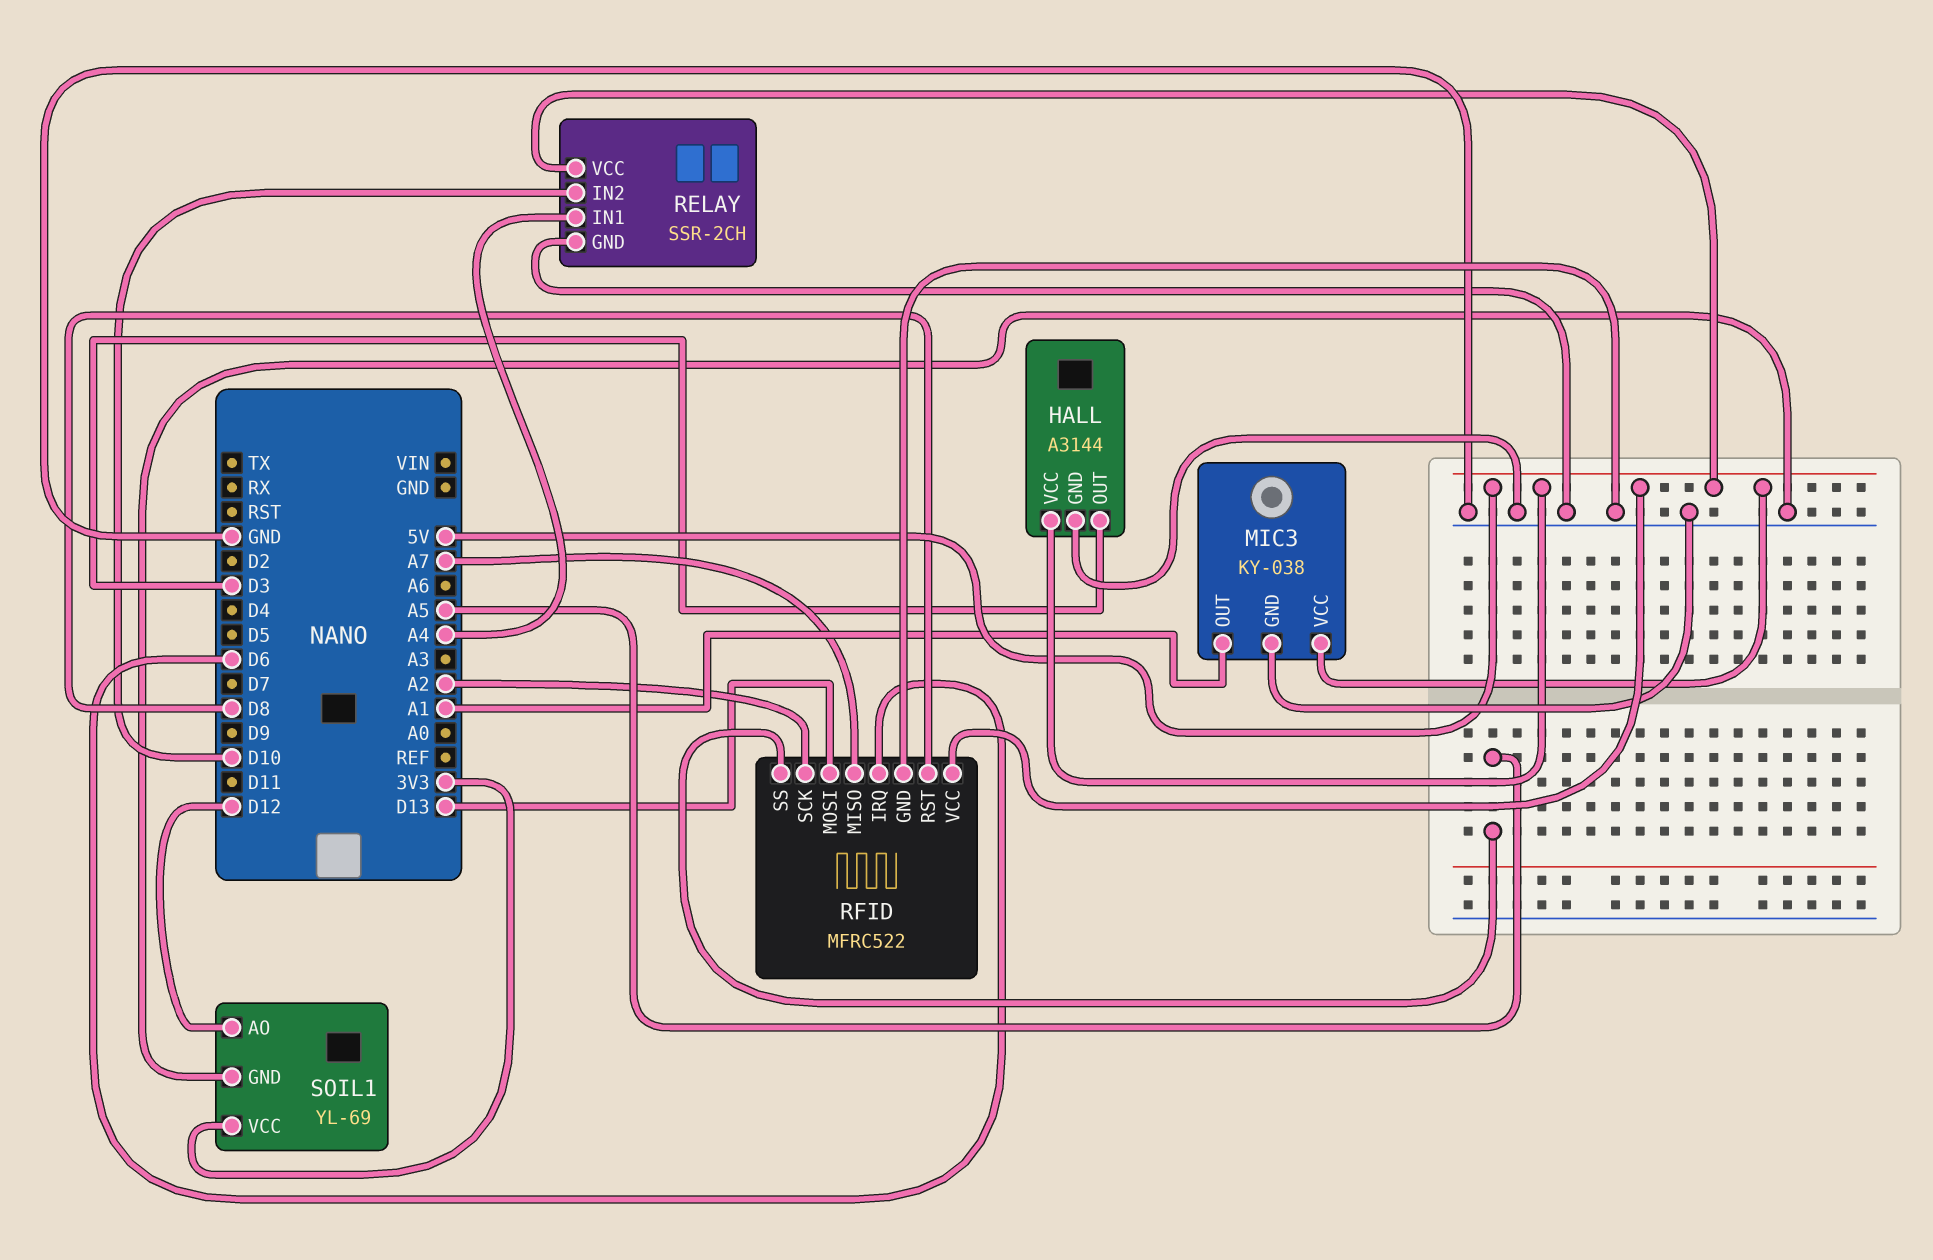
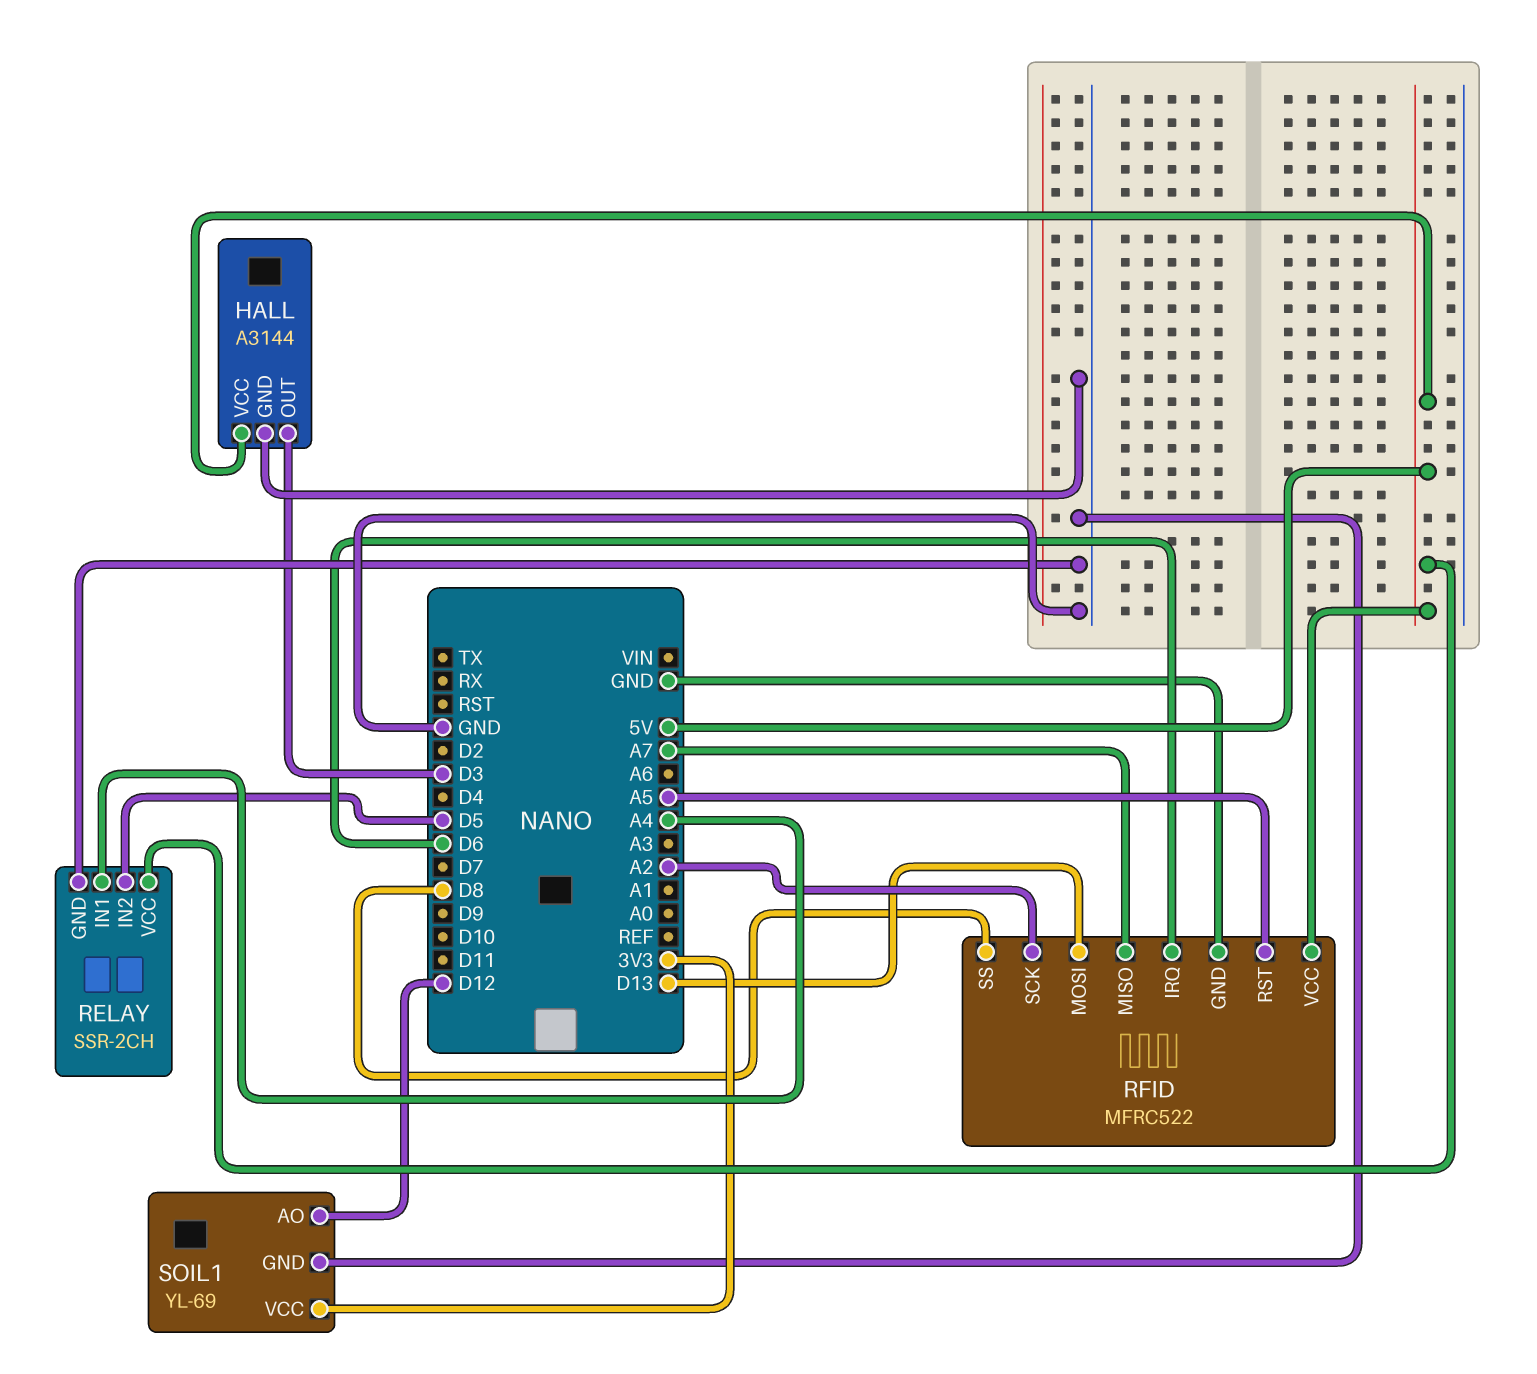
MIC3: KY-038 -> none
MIC3 pin GND: GND -> none
MIC3 pin OUT: A1 -> none
MIC3 pin VCC: 5V -> none
RELAY pin IN2: D10 -> D5
RFID pin RST: D8 -> A5
RFID pin SS: A5 -> D8

